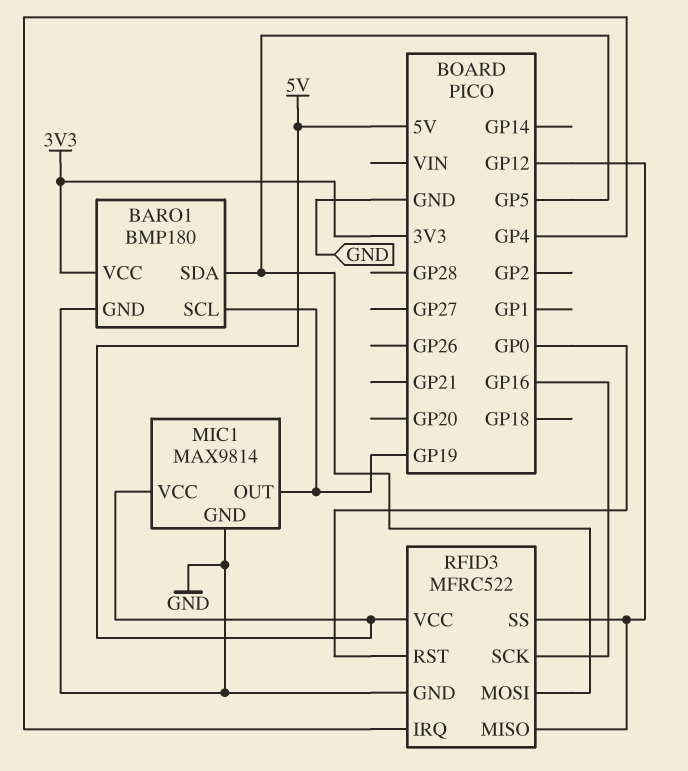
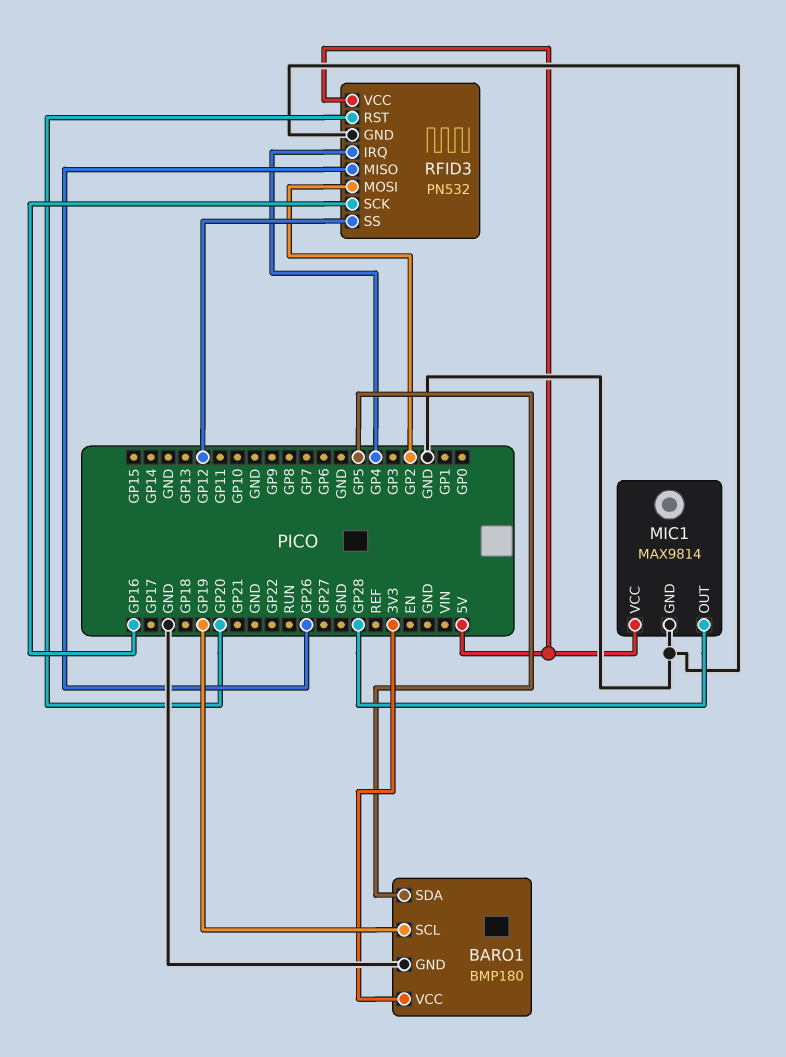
MIC1 pin OUT: GP19 -> GP28
RFID3: MFRC522 -> PN532
RFID3 pin MISO: GP12 -> GP26
RFID3 pin MOSI: GP5 -> GP2
RFID3 pin RST: GP0 -> GP20

